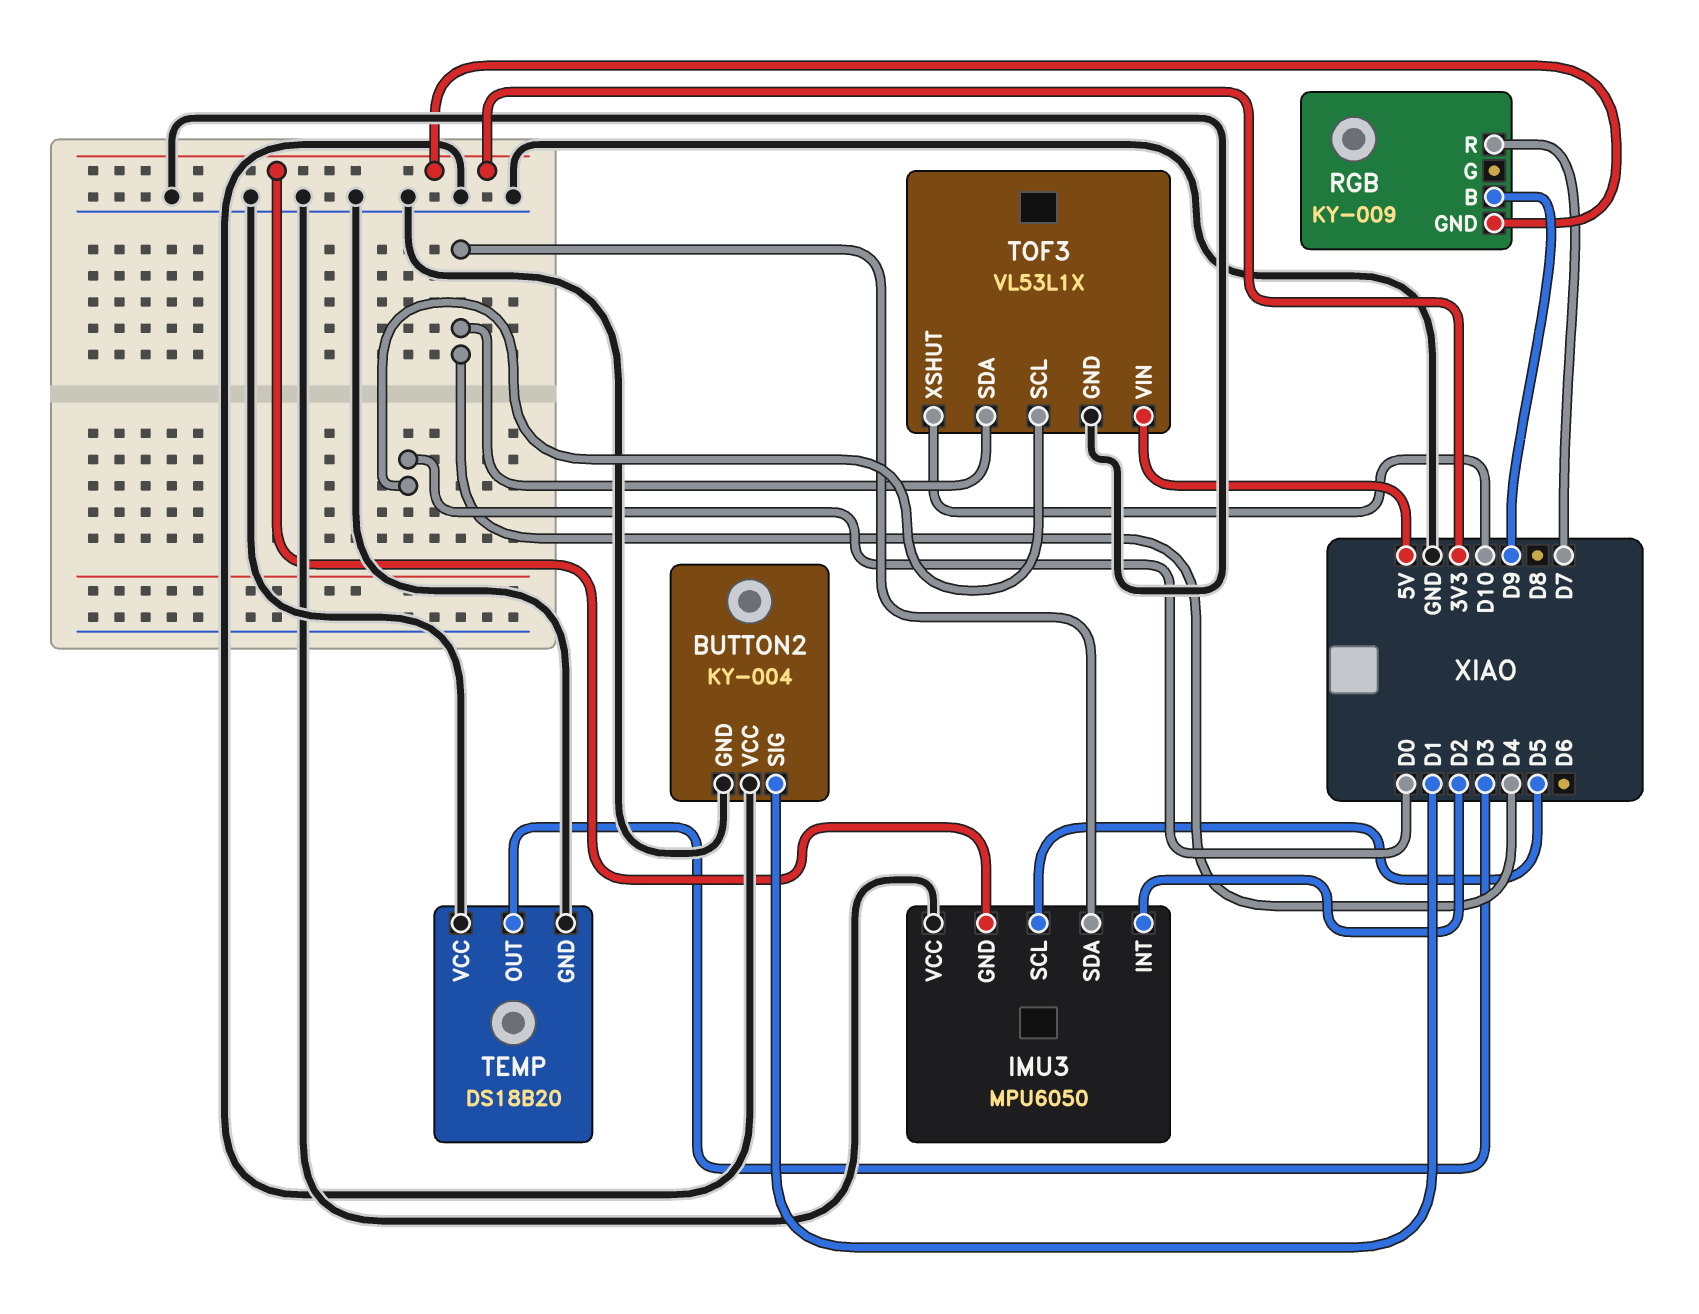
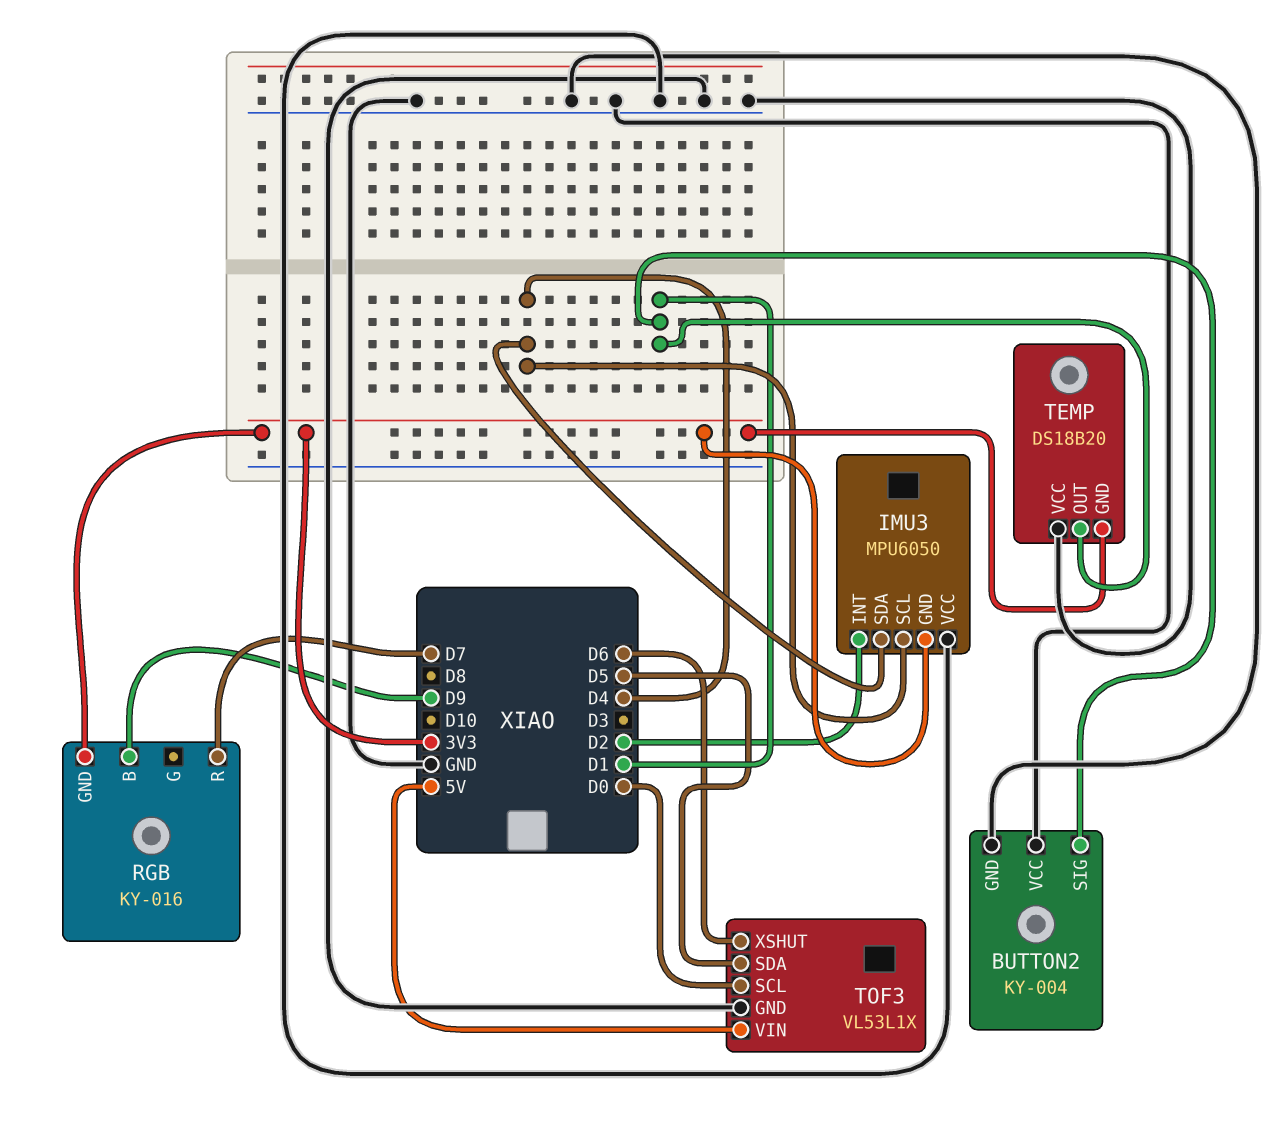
IMU3 pin SCL: D5 -> D4
RGB: KY-009 -> KY-016
TEMP pin GND: GND -> 3V3
TEMP pin OUT: D3 -> D1
TOF3 pin SDA: D4 -> D5
TOF3 pin XSHUT: D10 -> D6

